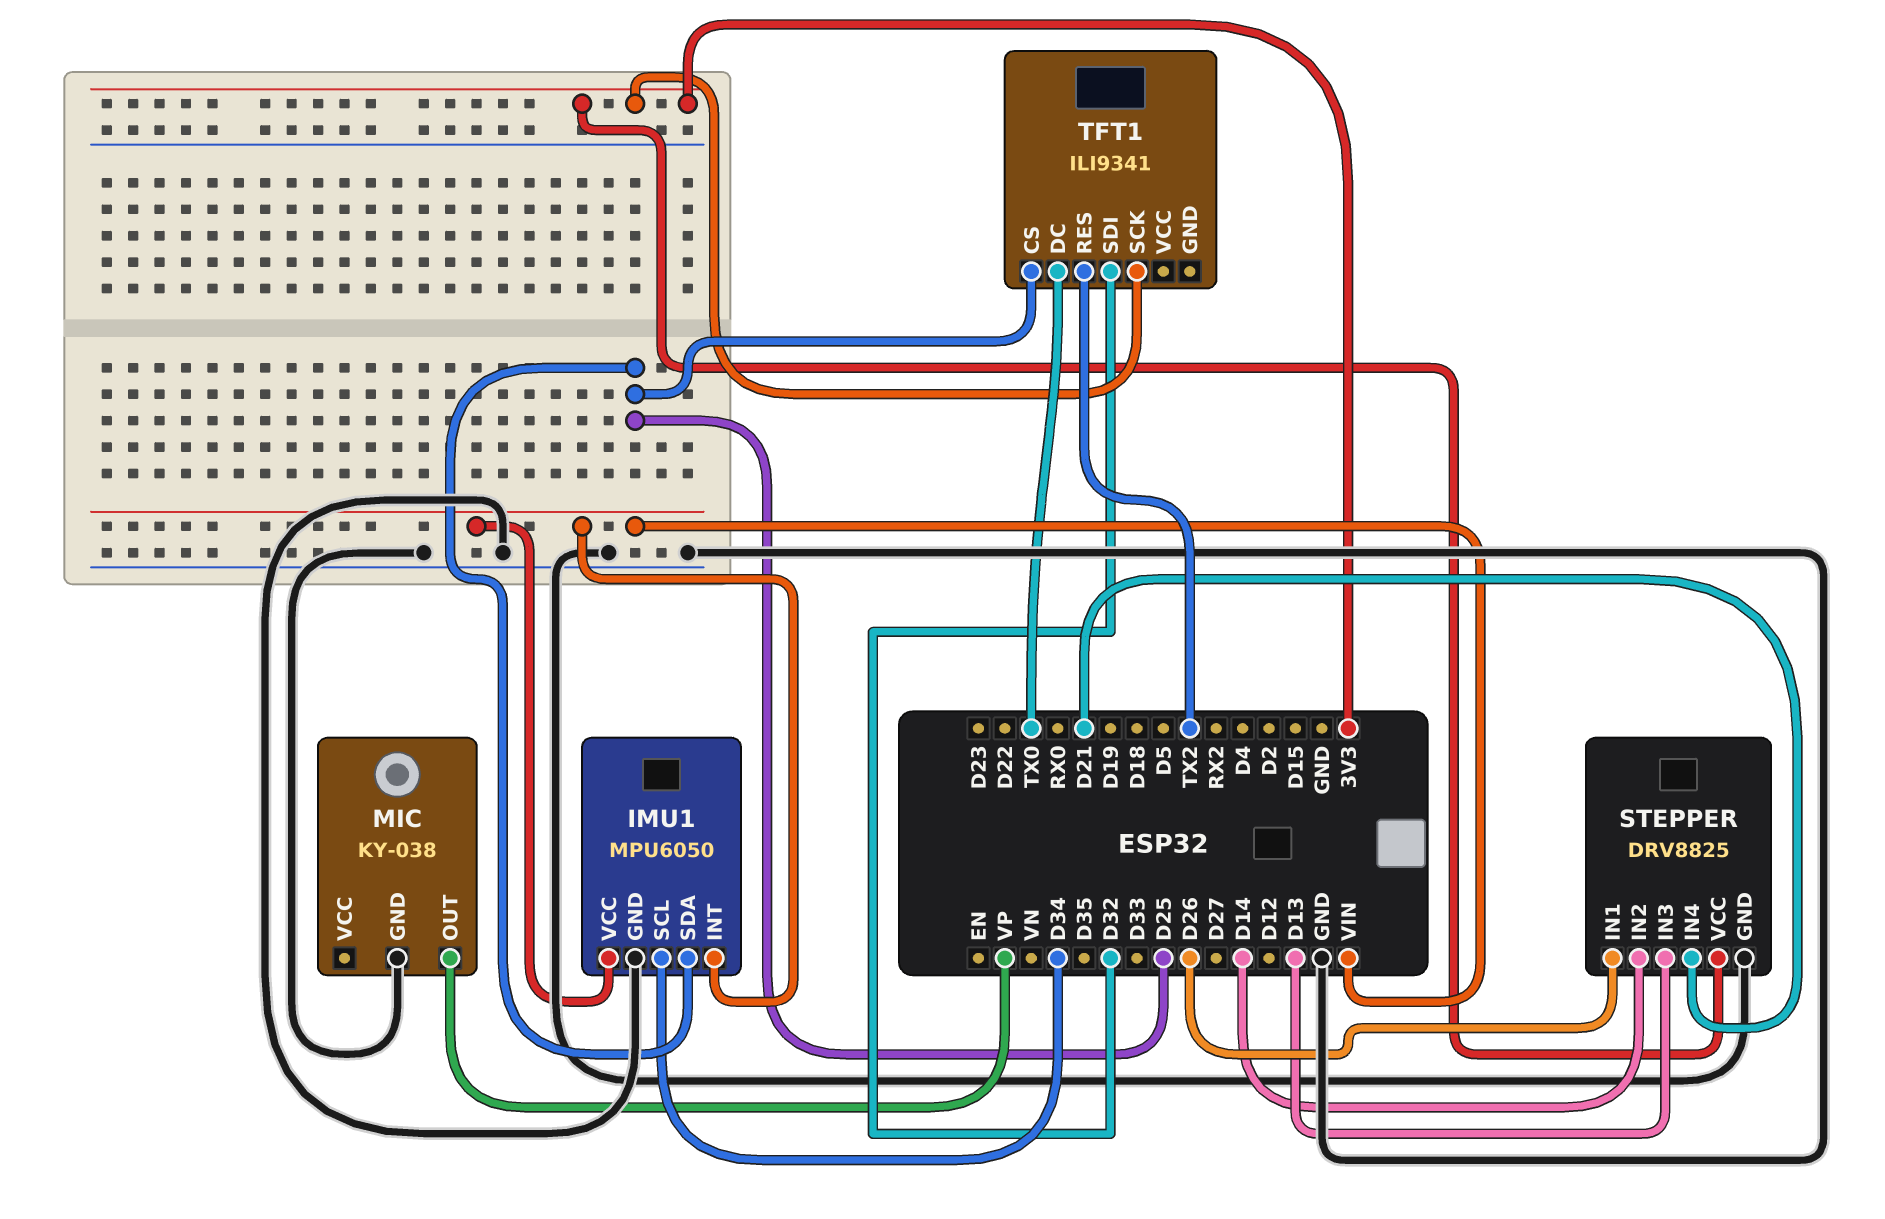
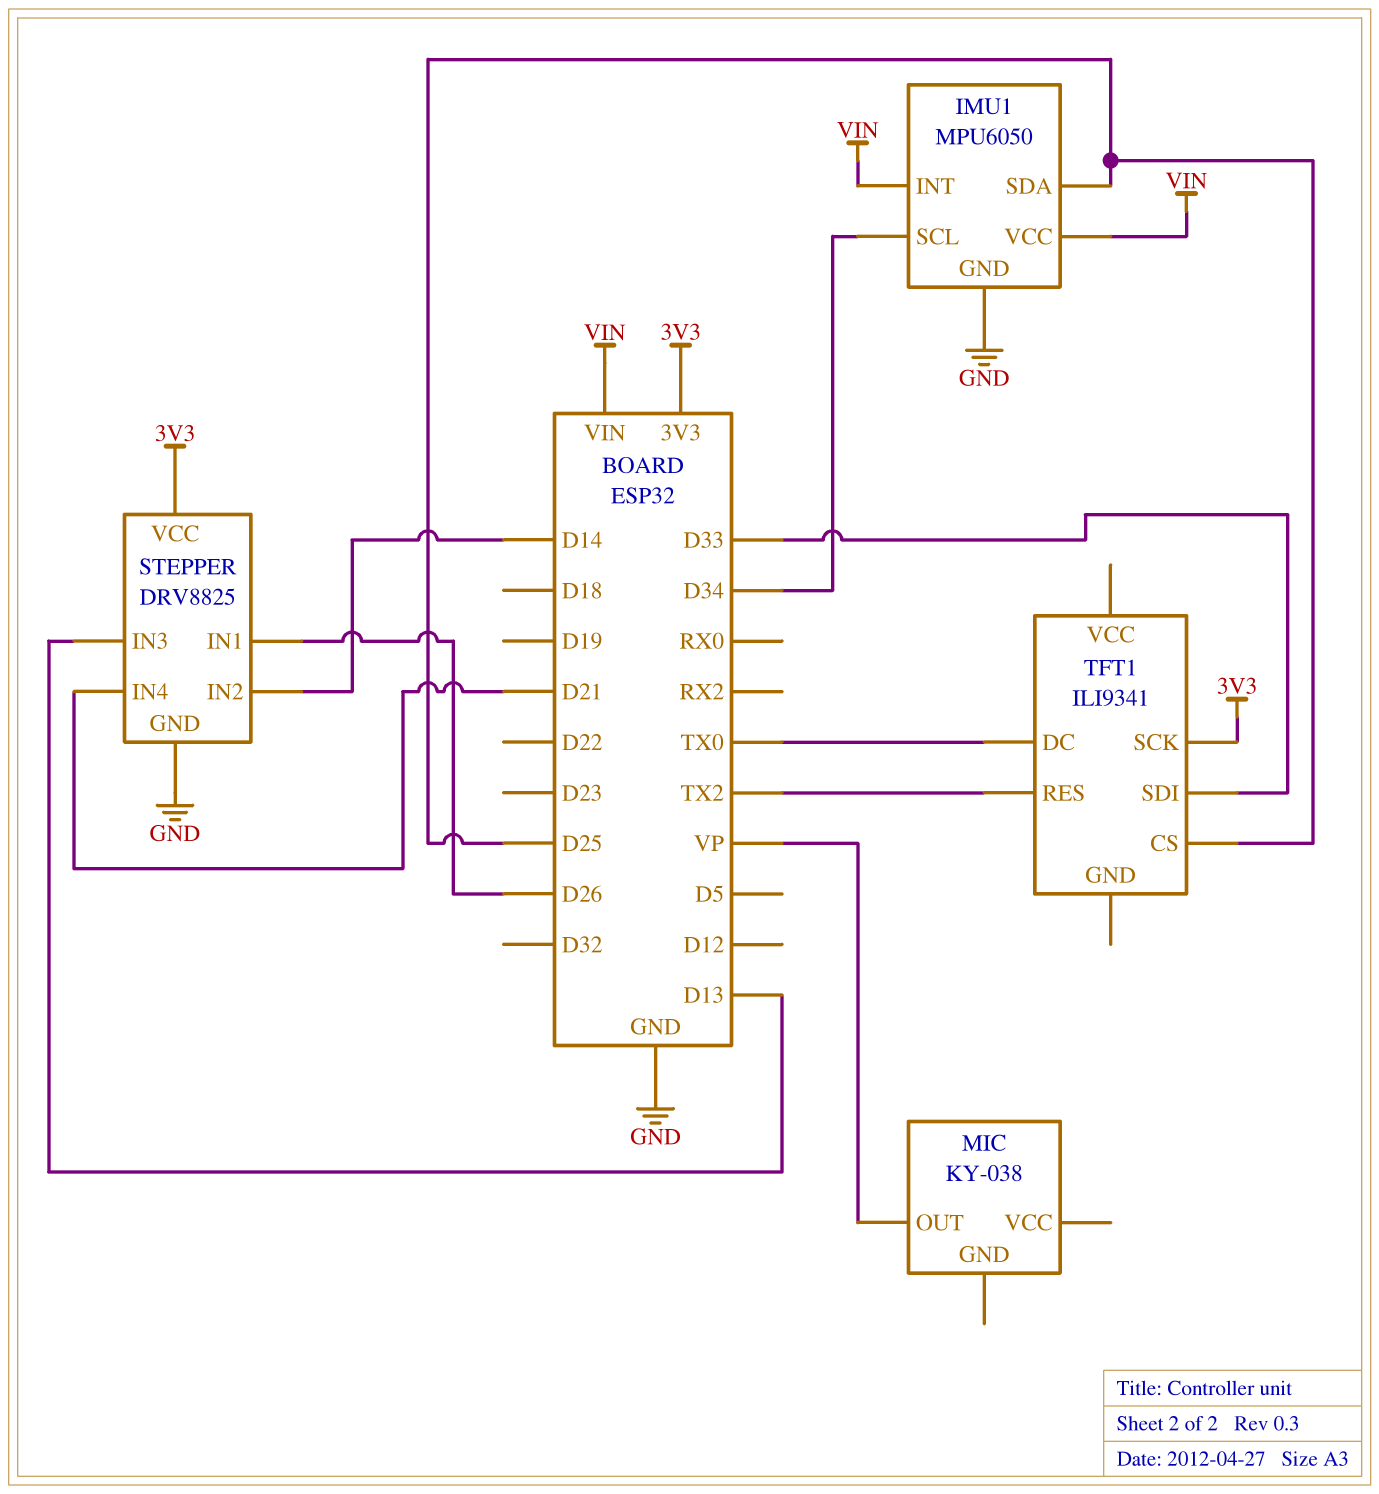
MIC pin GND: GND -> none
TFT1 pin SDI: D32 -> D33

